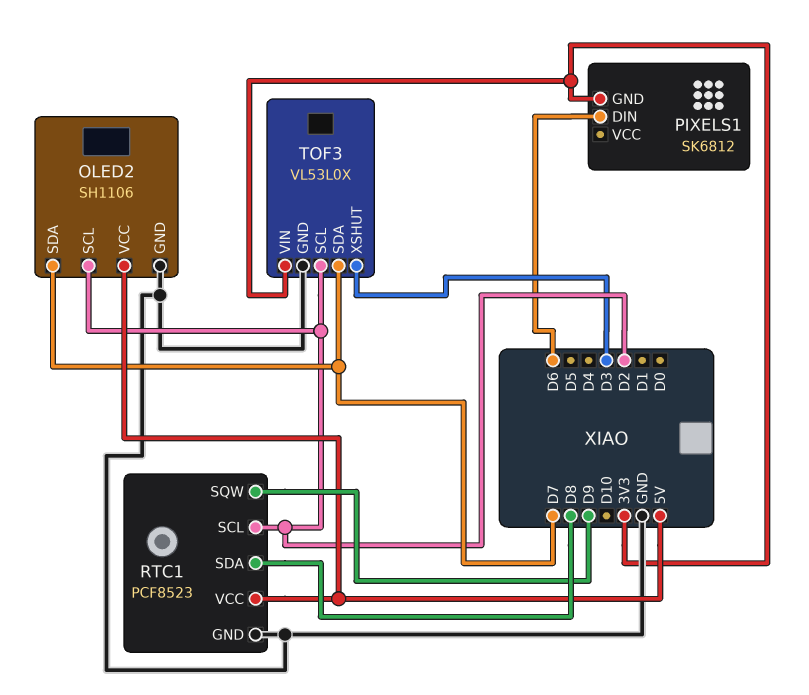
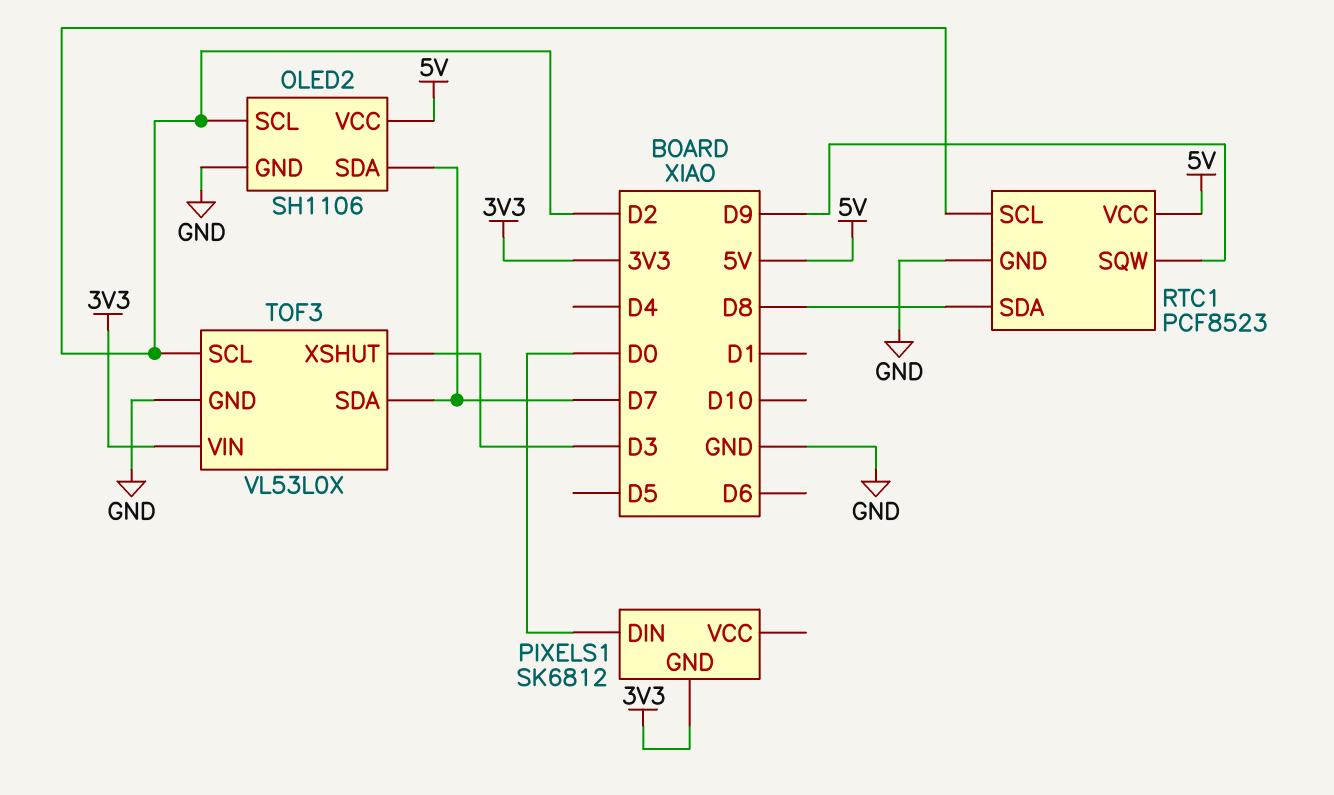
PIXELS1 pin DIN: D6 -> D0

